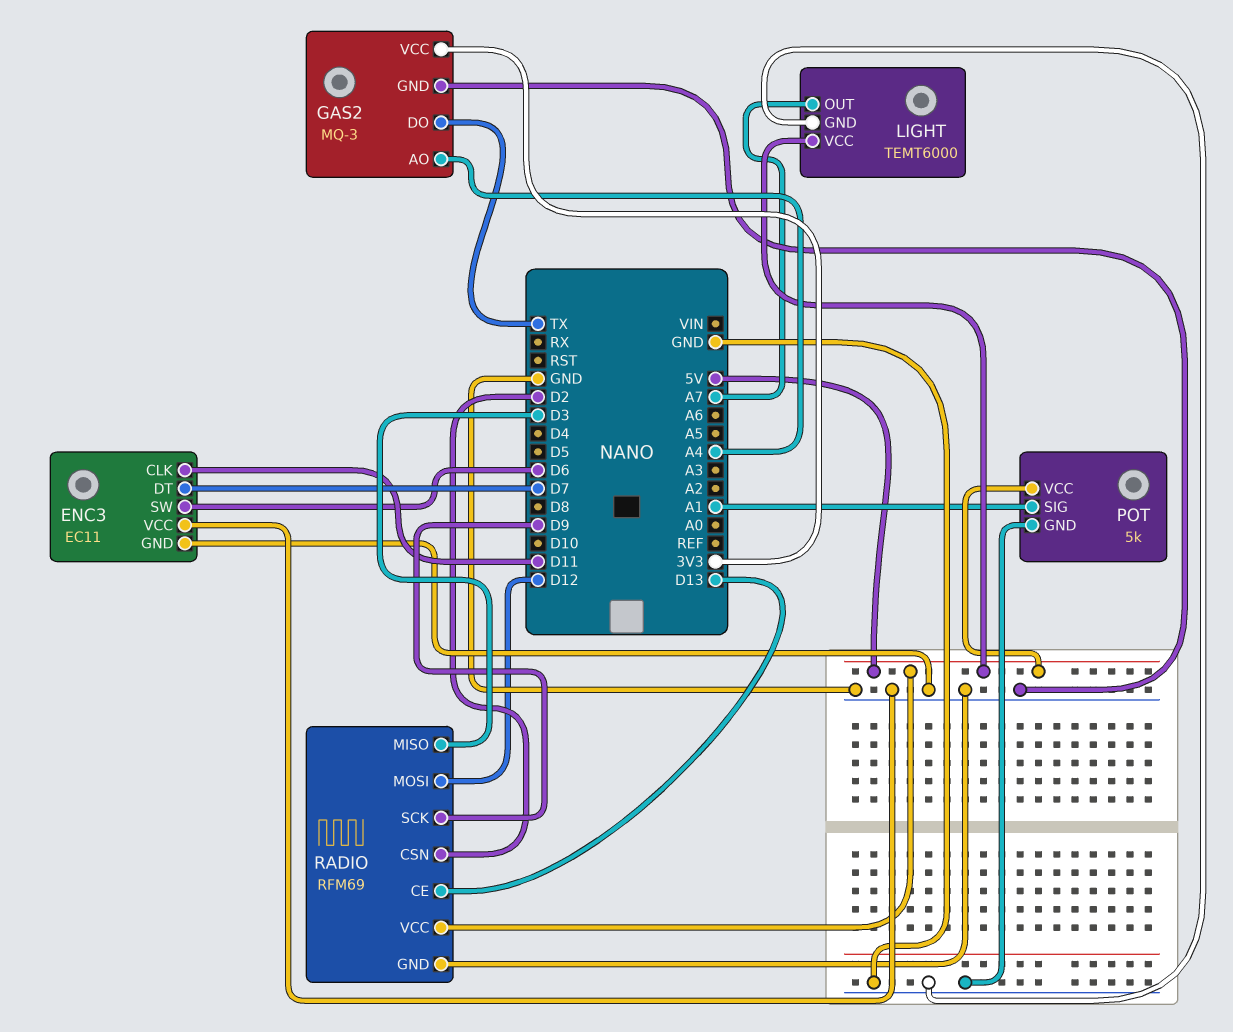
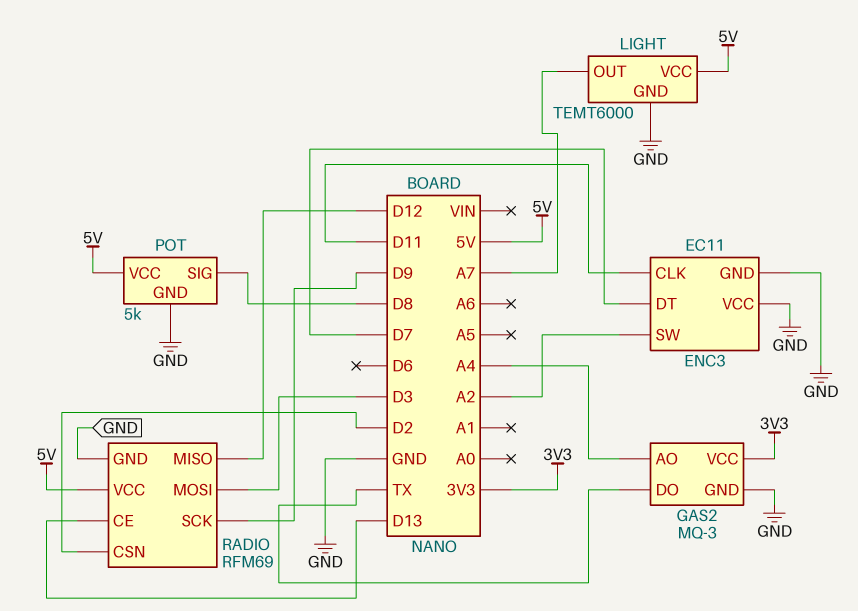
ENC3 pin SW: D6 -> A2
POT pin SIG: A1 -> D8
RADIO pin MISO: D3 -> D12
RADIO pin MOSI: D12 -> D3

